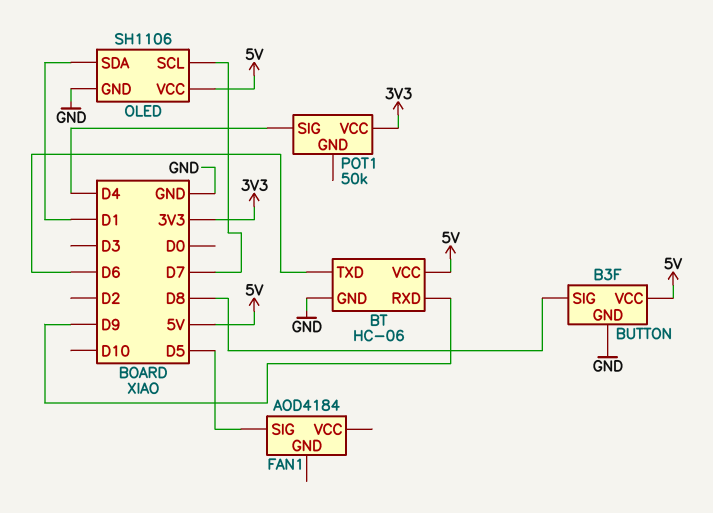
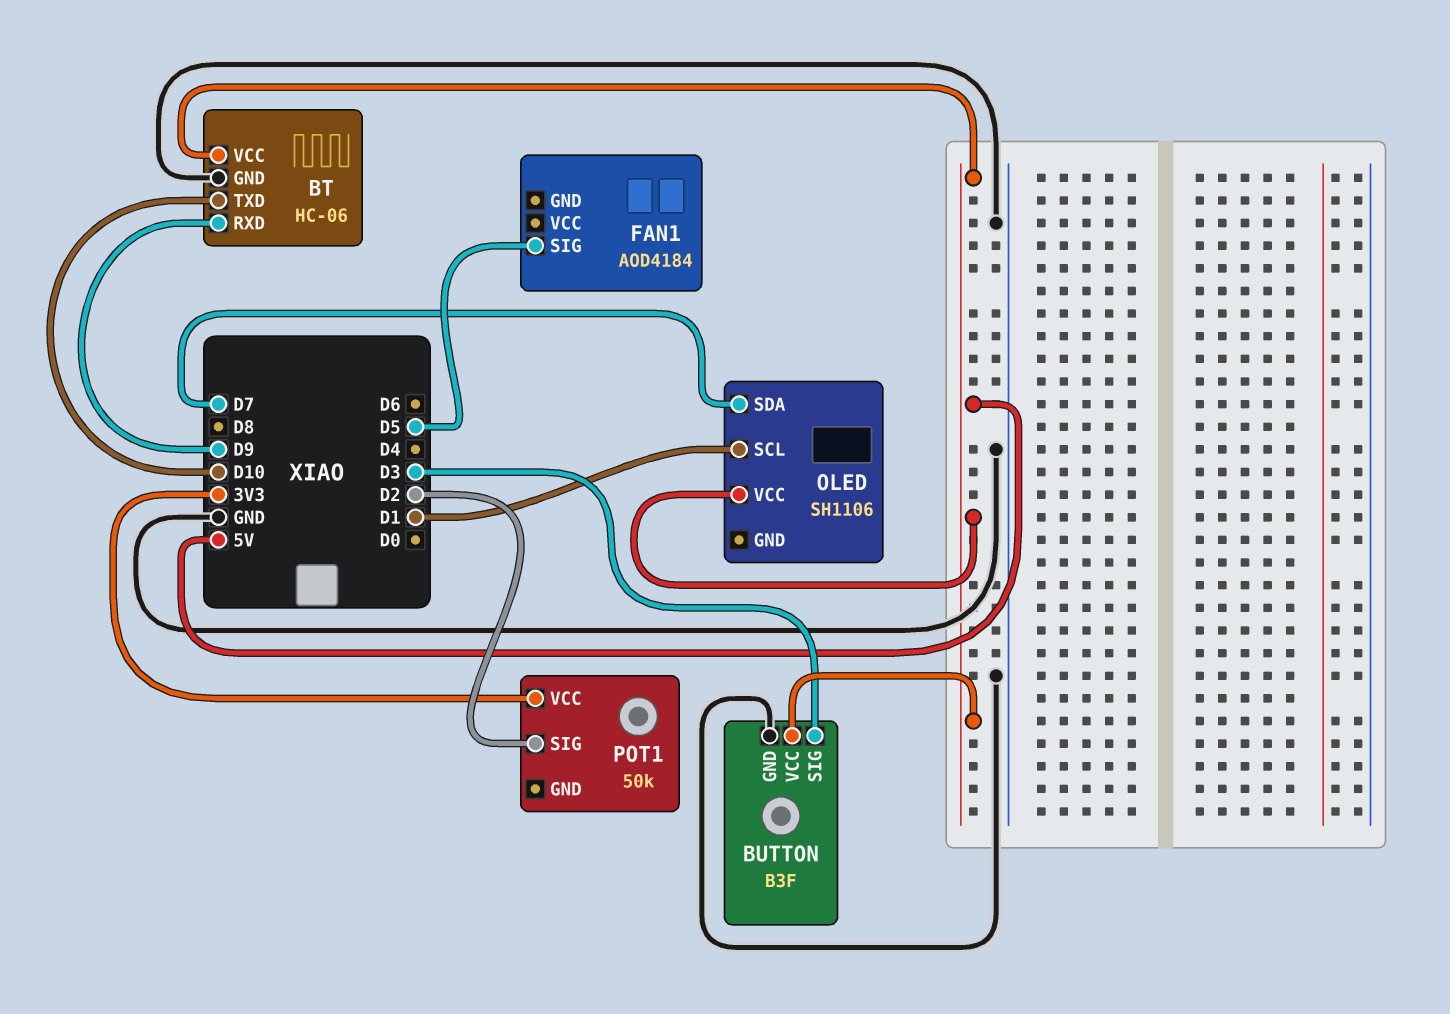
BT pin TXD: D6 -> D10
BUTTON pin SIG: D8 -> D3
OLED pin GND: GND -> none
OLED pin SCL: D7 -> D1
OLED pin SDA: D1 -> D7
POT1 pin SIG: D4 -> D2

